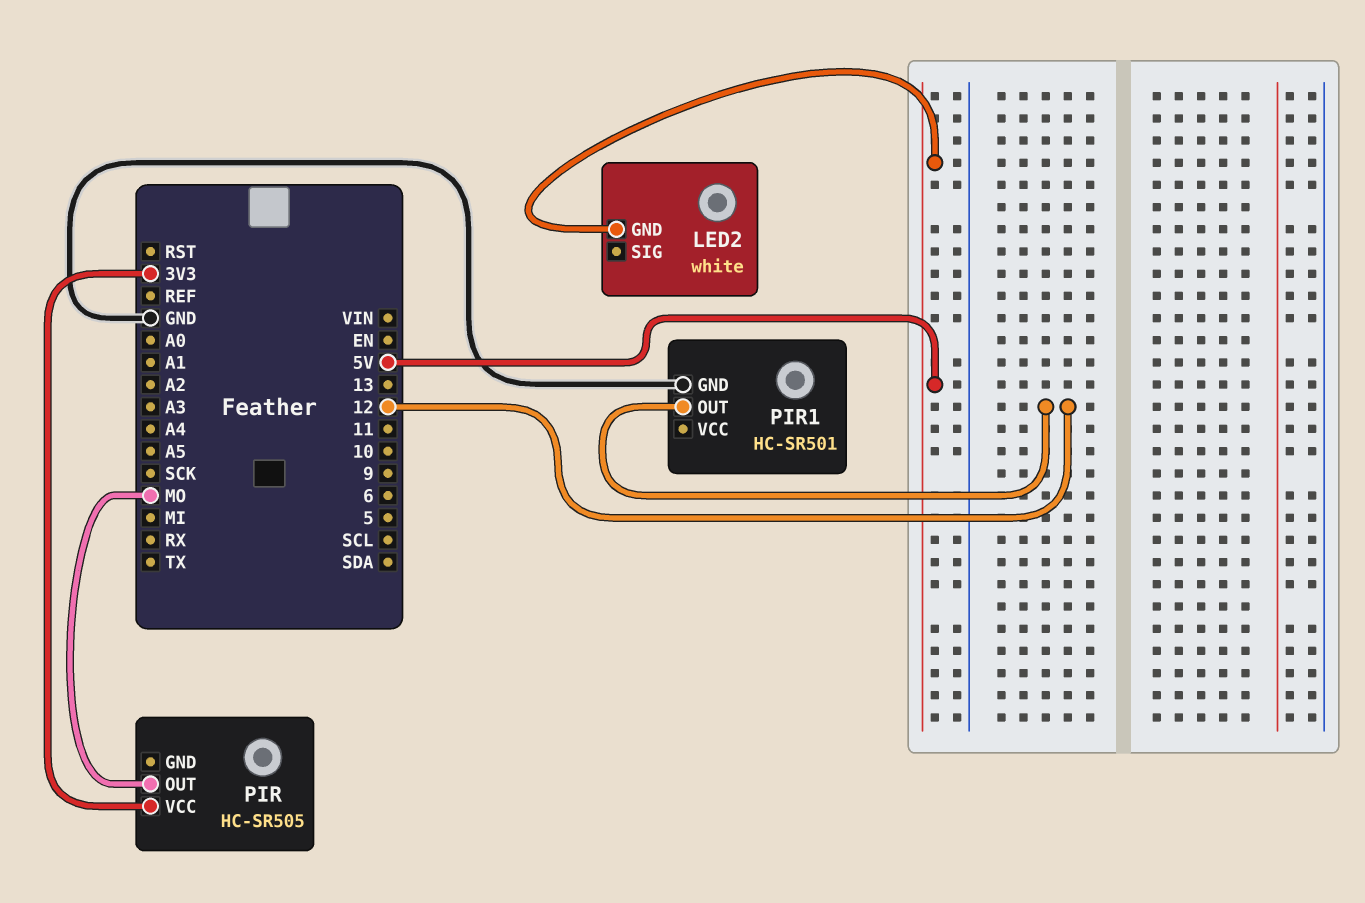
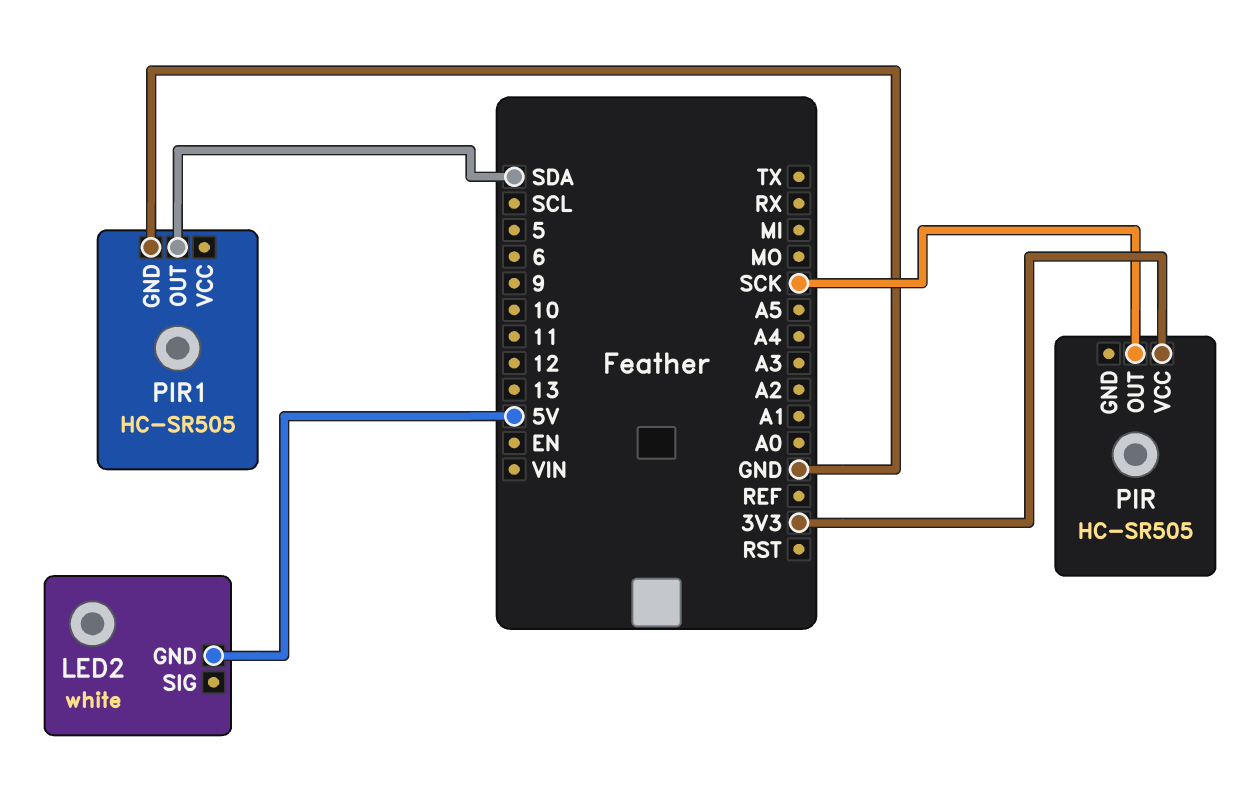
PIR pin OUT: MO -> SCK
PIR1: HC-SR501 -> HC-SR505
PIR1 pin OUT: 12 -> SDA

